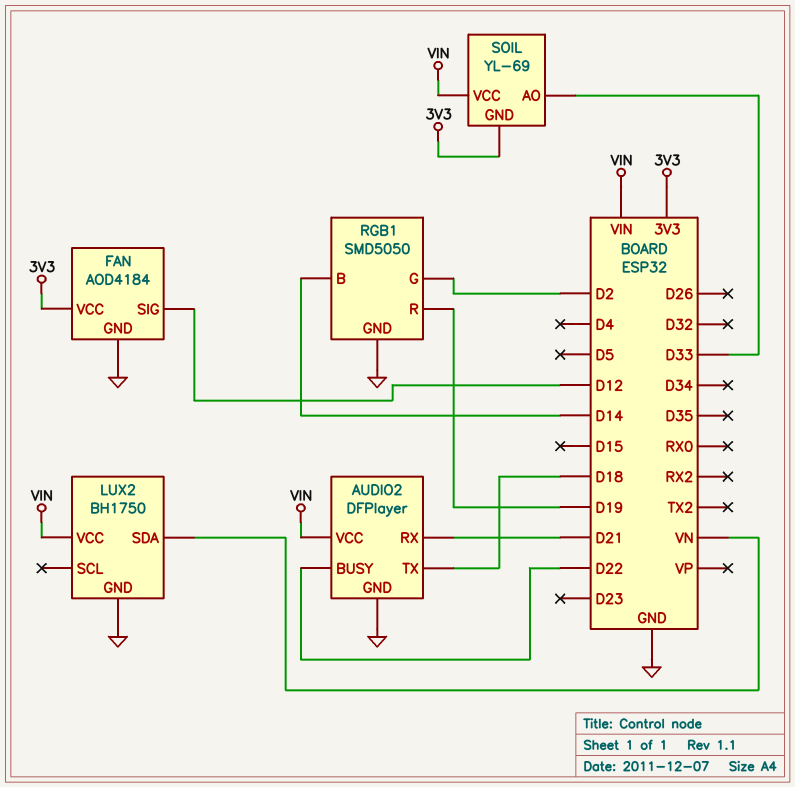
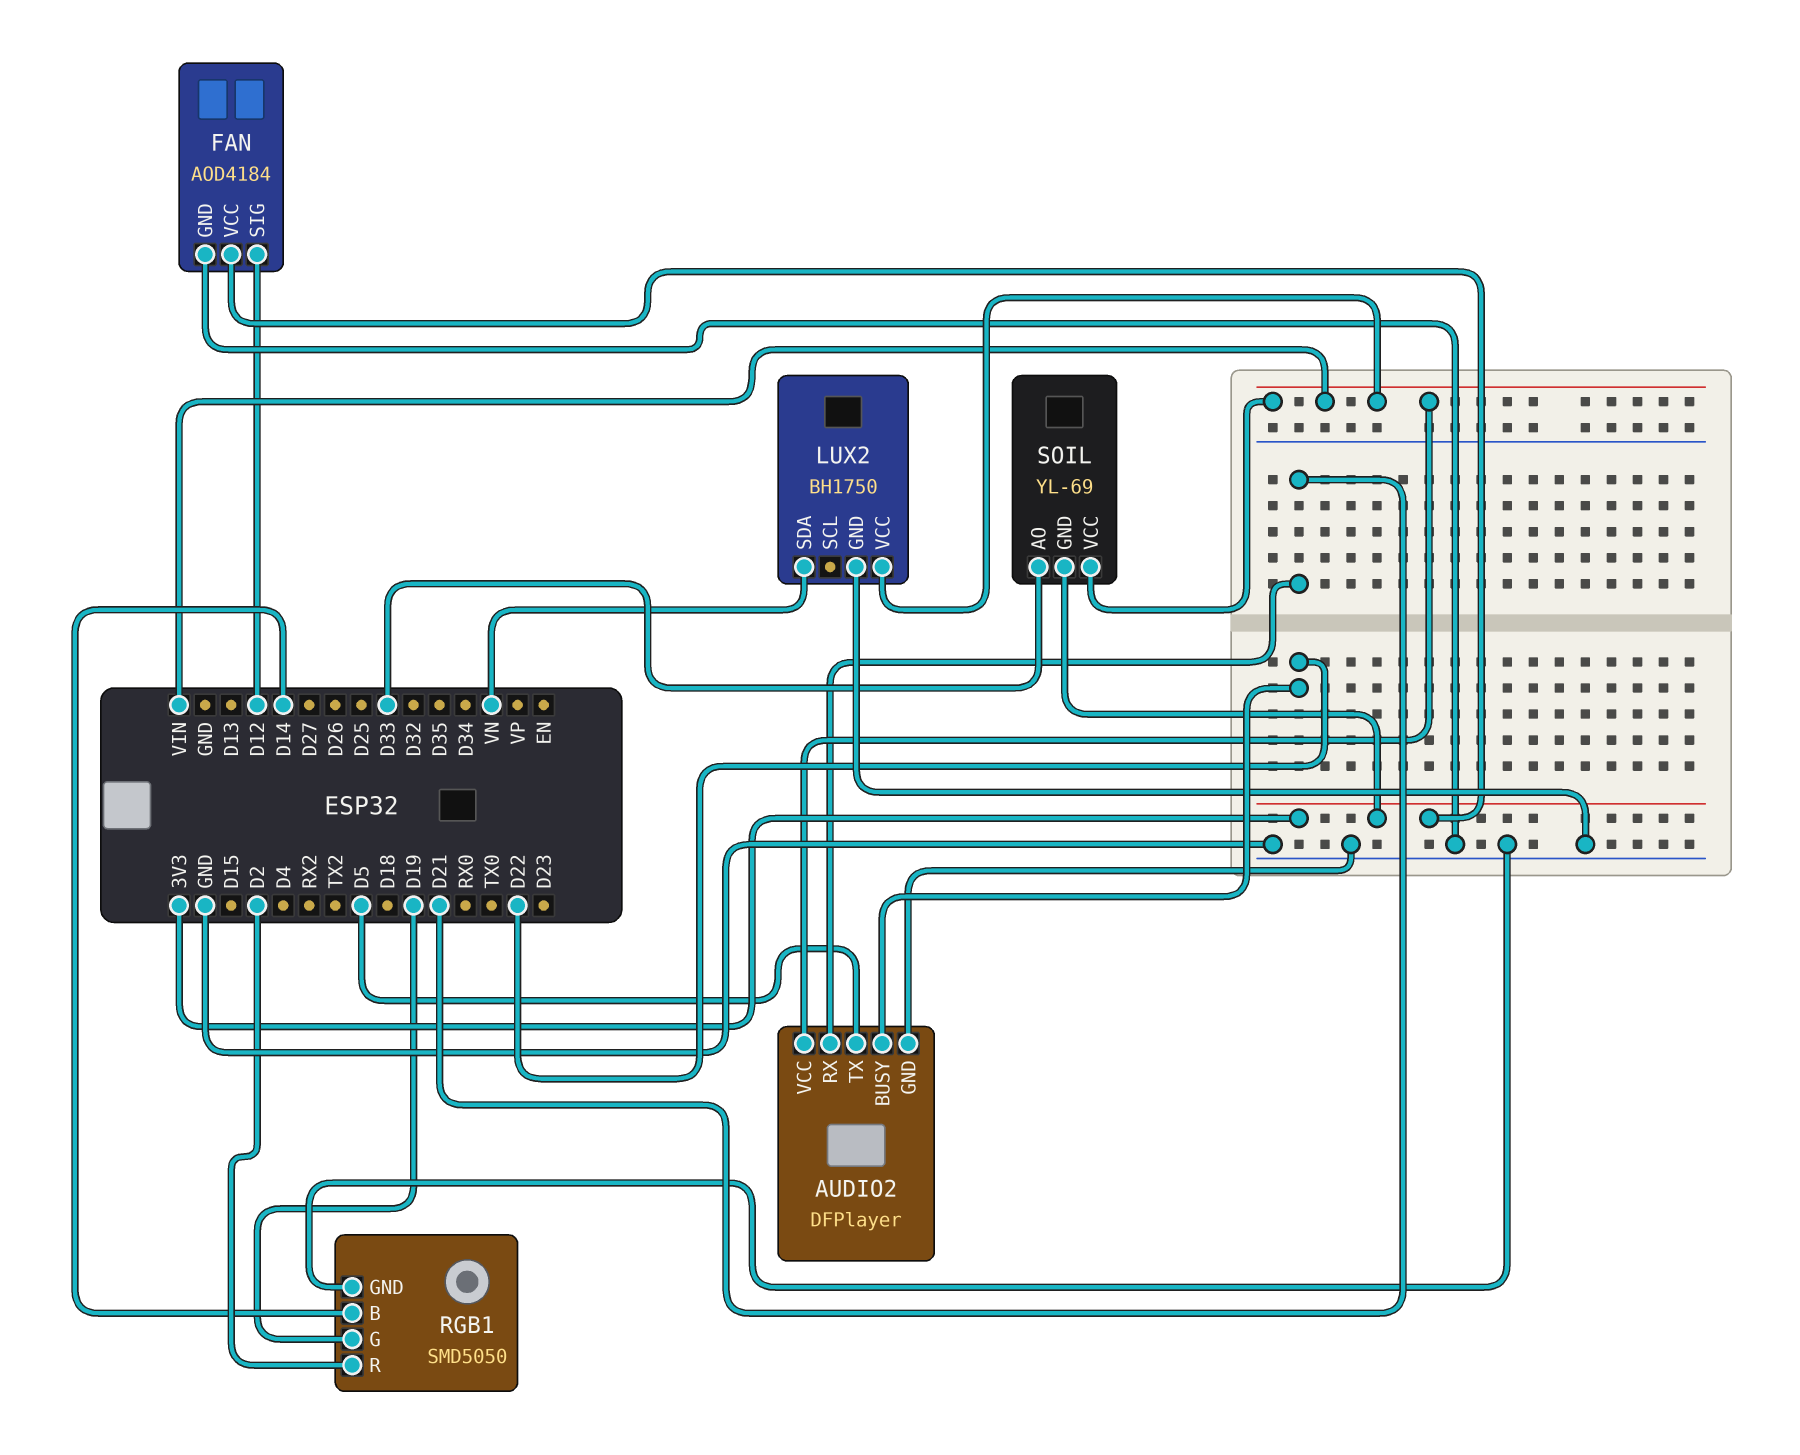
AUDIO2 pin TX: D18 -> D5
RGB1 pin G: D2 -> D19
RGB1 pin R: D19 -> D2

